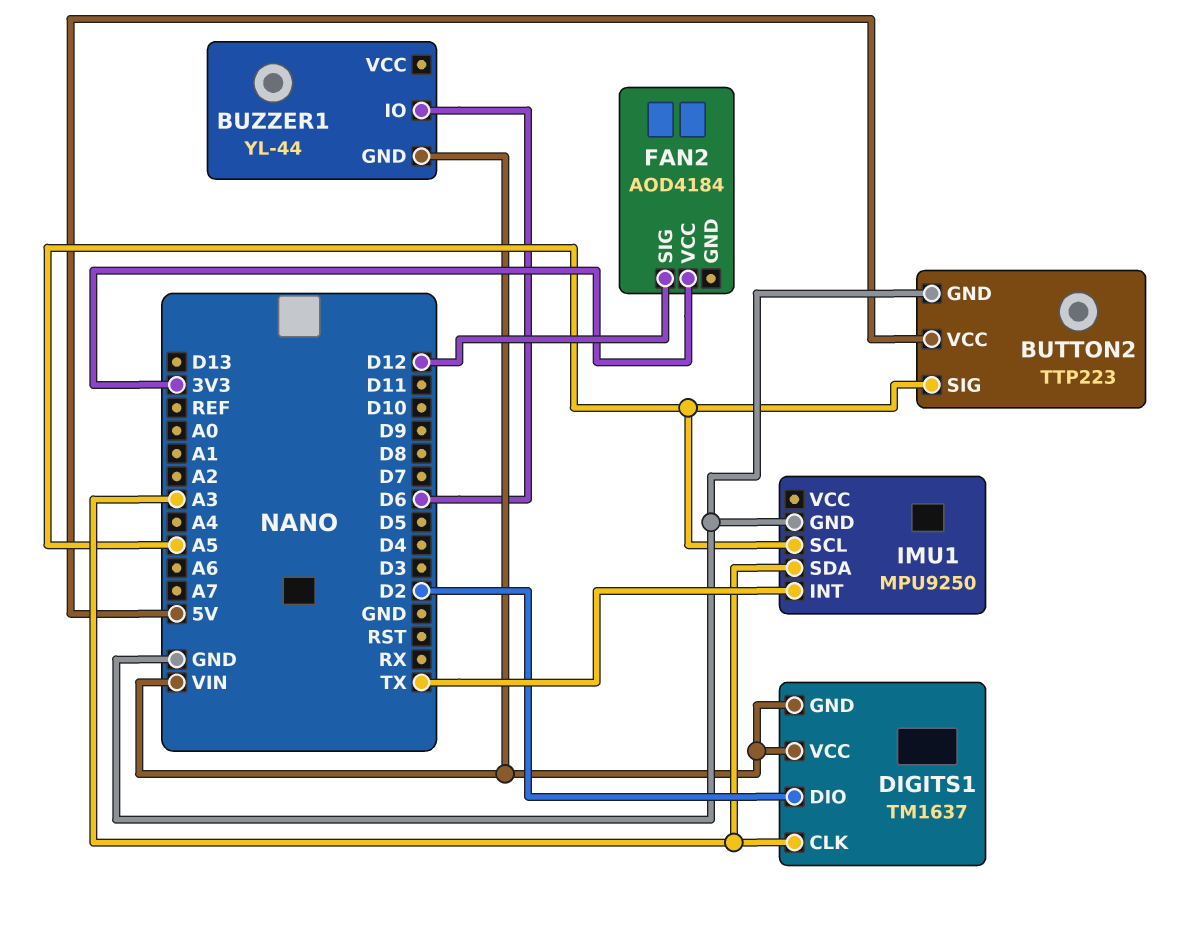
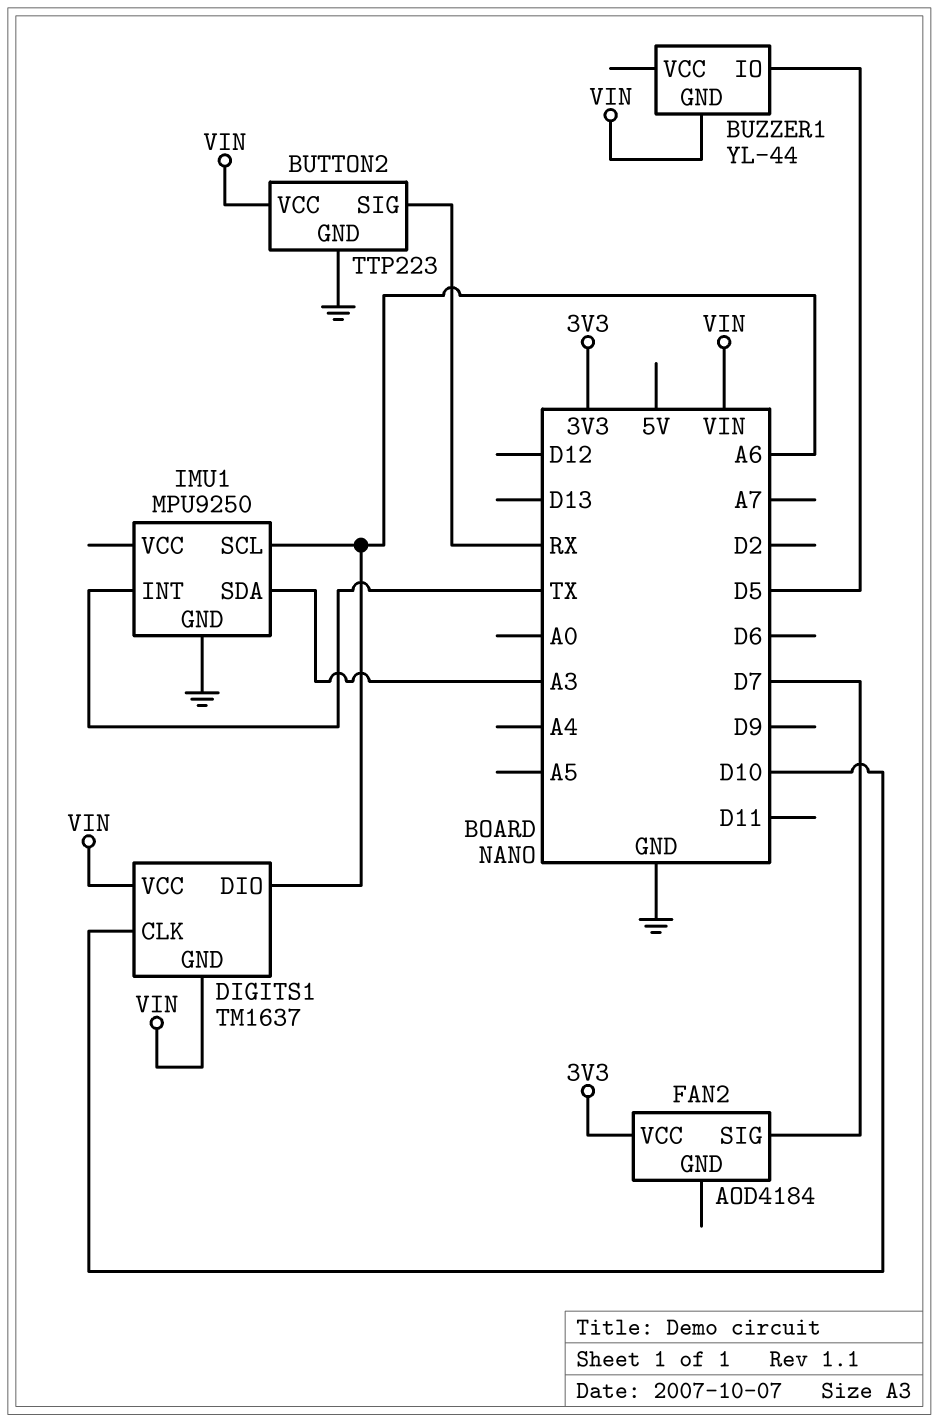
BUTTON2 pin SIG: A5 -> RX
BUTTON2 pin VCC: 5V -> VIN
BUZZER1 pin IO: D6 -> D5
DIGITS1 pin CLK: A3 -> D10
DIGITS1 pin DIO: D2 -> A6
FAN2 pin SIG: D12 -> D7
IMU1 pin SCL: A5 -> A6

